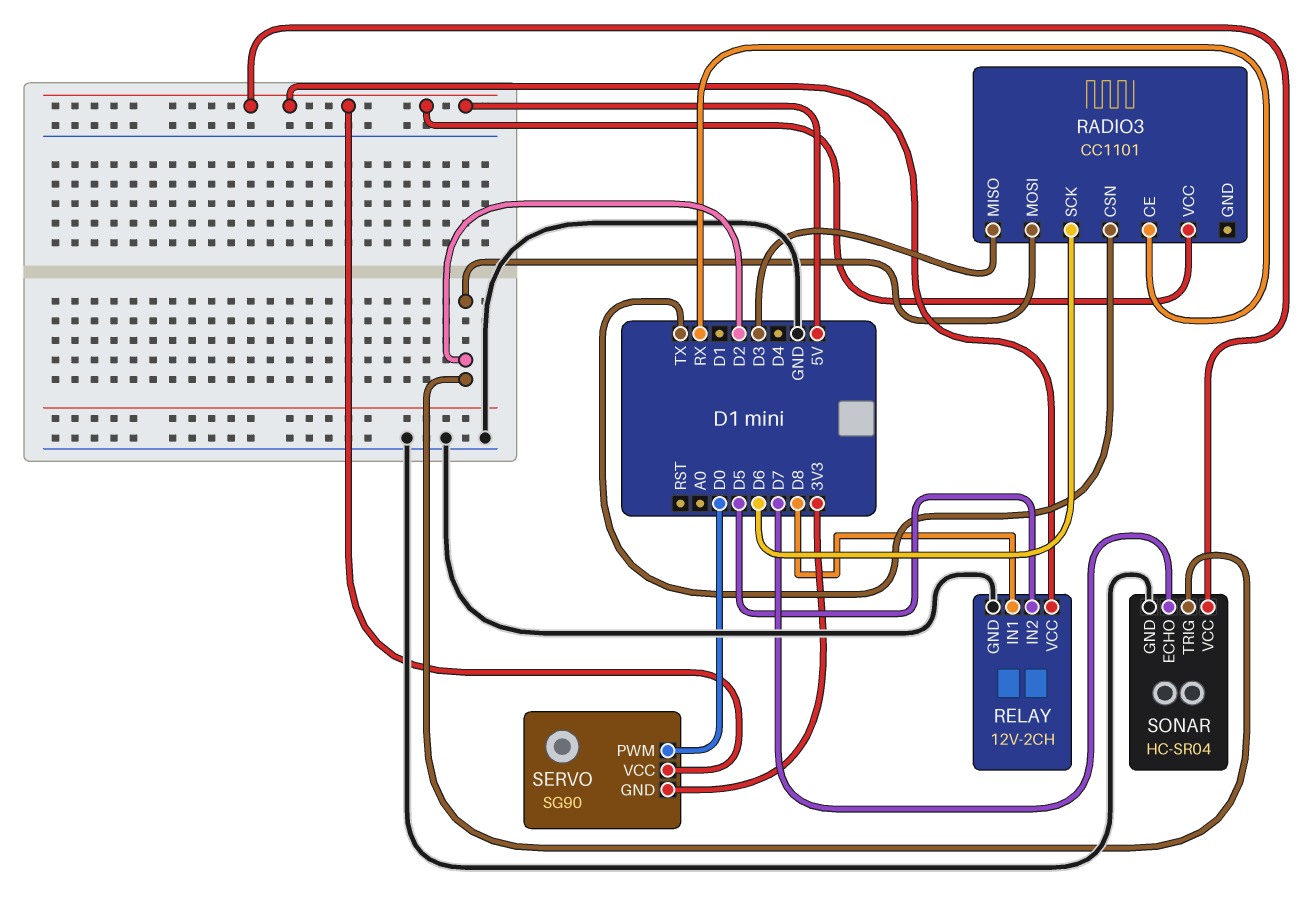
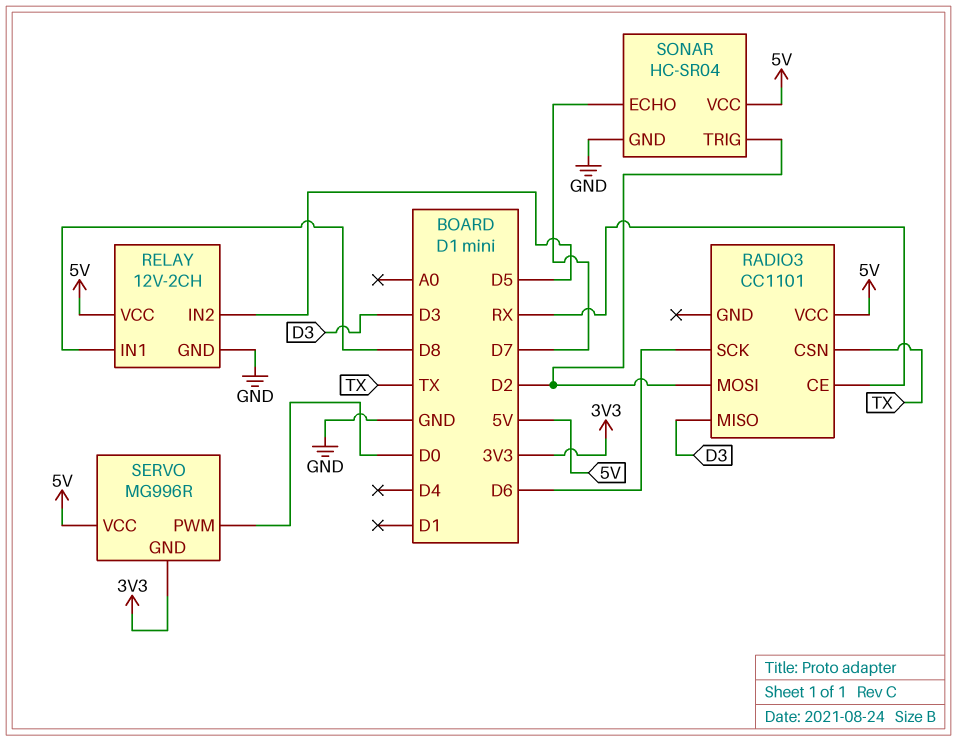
SERVO: SG90 -> MG996R

